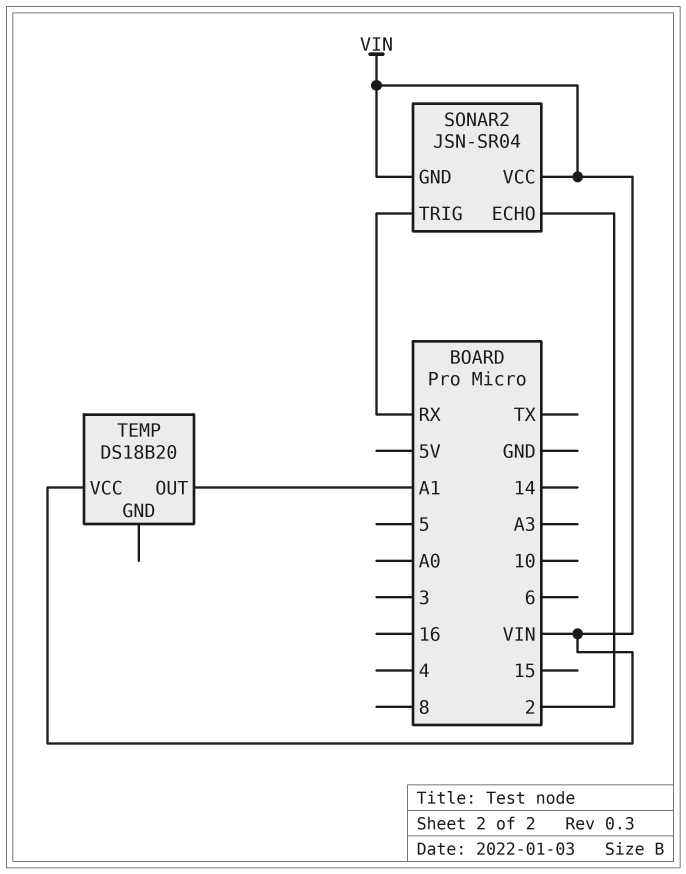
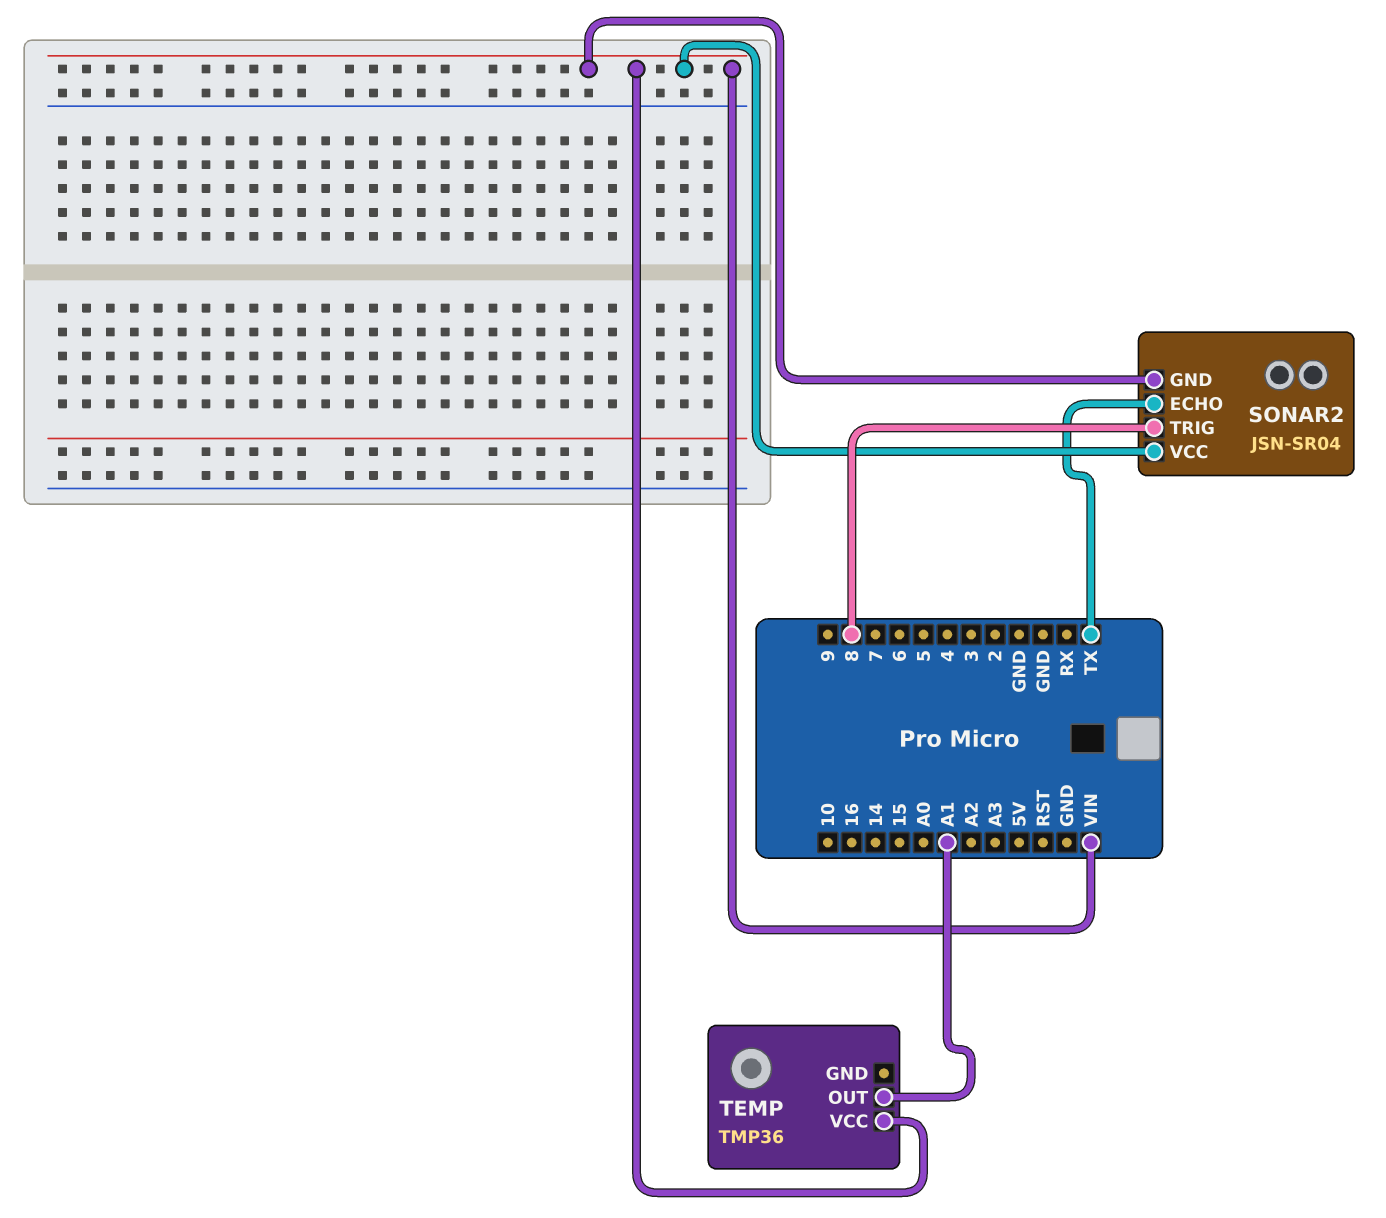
SONAR2 pin ECHO: 2 -> TX
SONAR2 pin TRIG: RX -> 8
TEMP: DS18B20 -> TMP36

